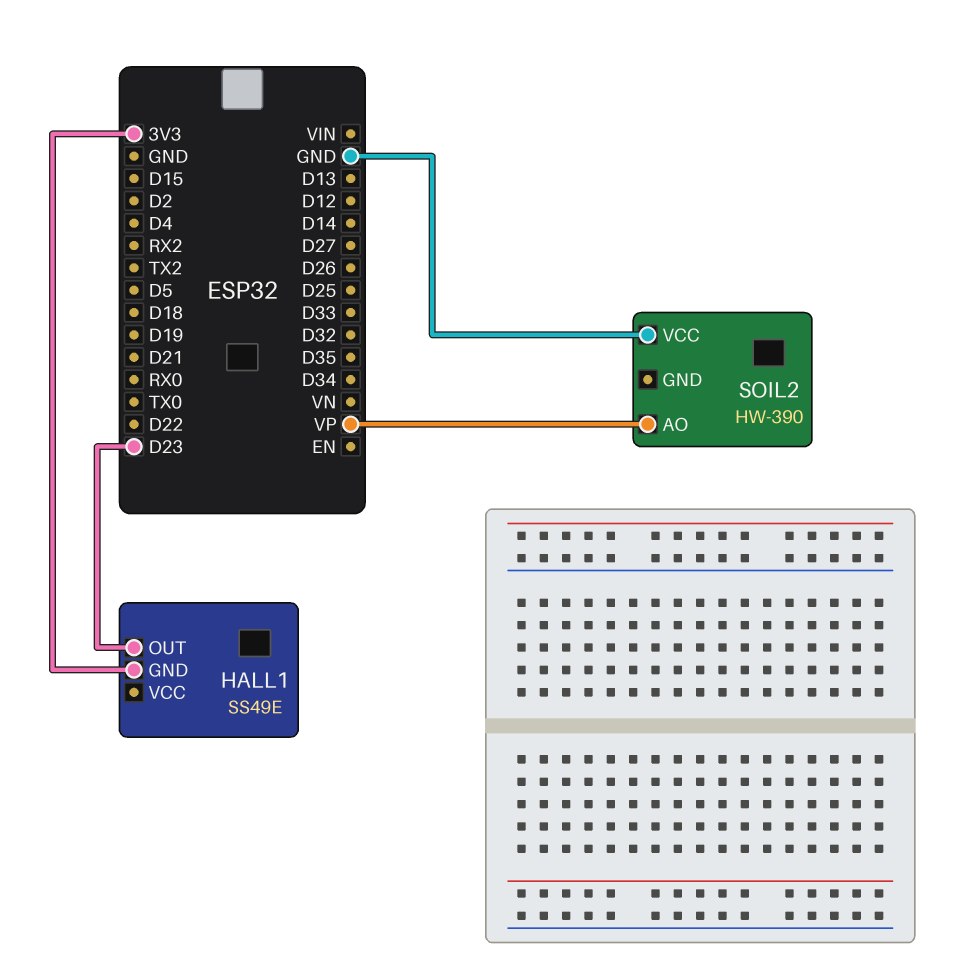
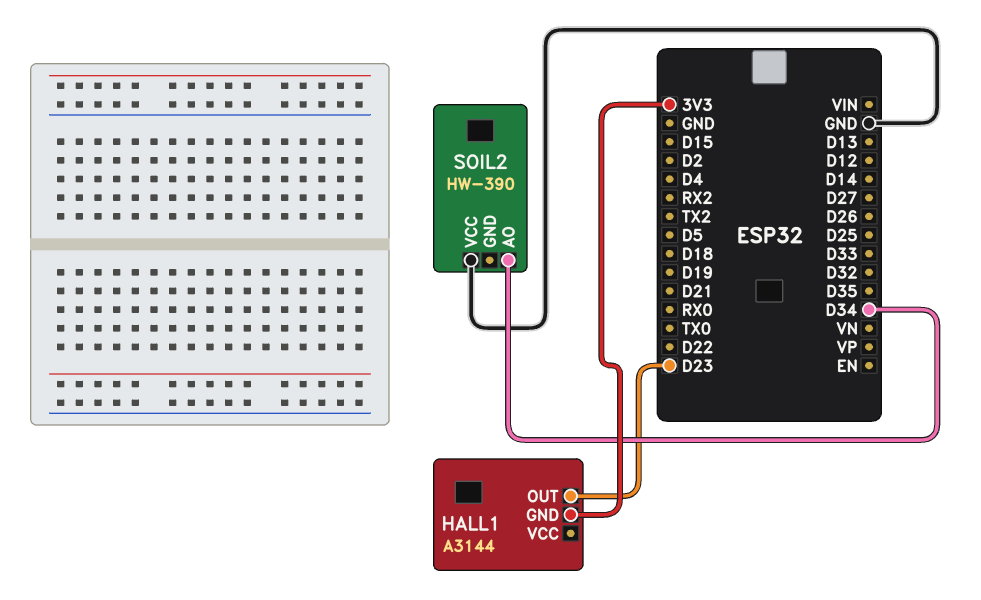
HALL1: SS49E -> A3144
SOIL2 pin AO: VP -> D34

